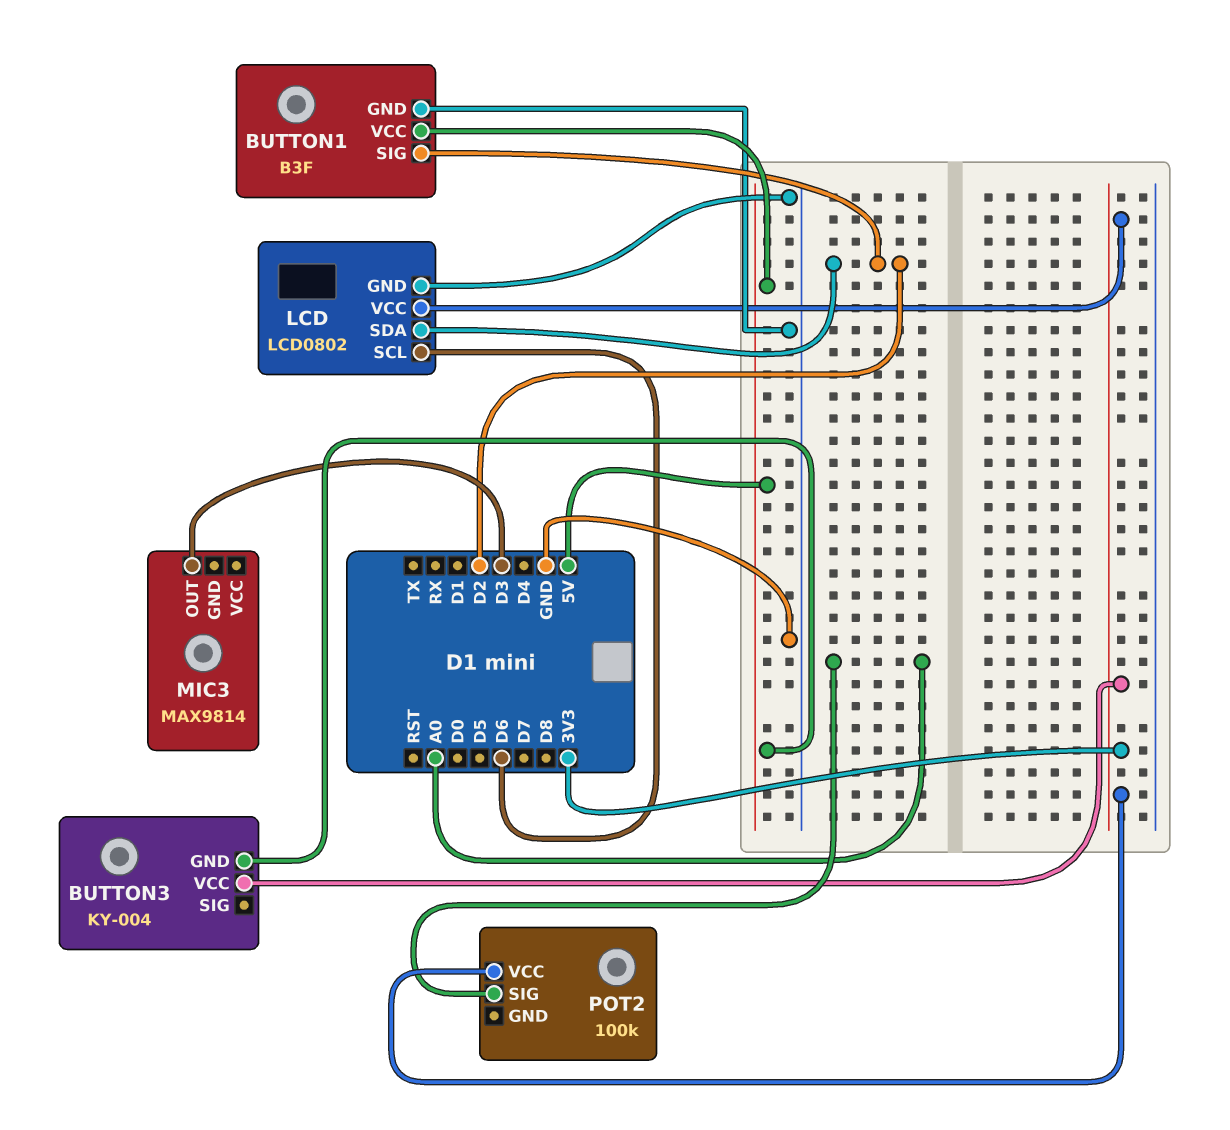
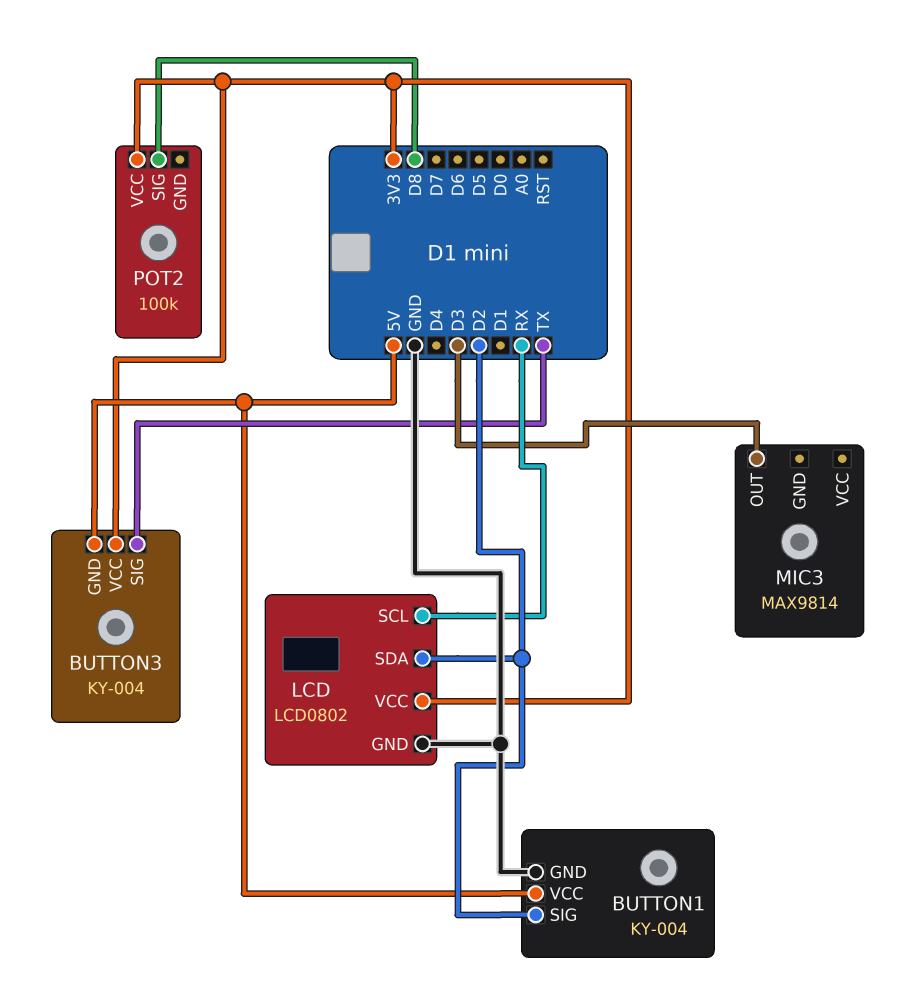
BUTTON1: B3F -> KY-004
BUTTON3 pin SIG: none -> TX
LCD pin SCL: D6 -> RX
POT2 pin SIG: A0 -> D8

